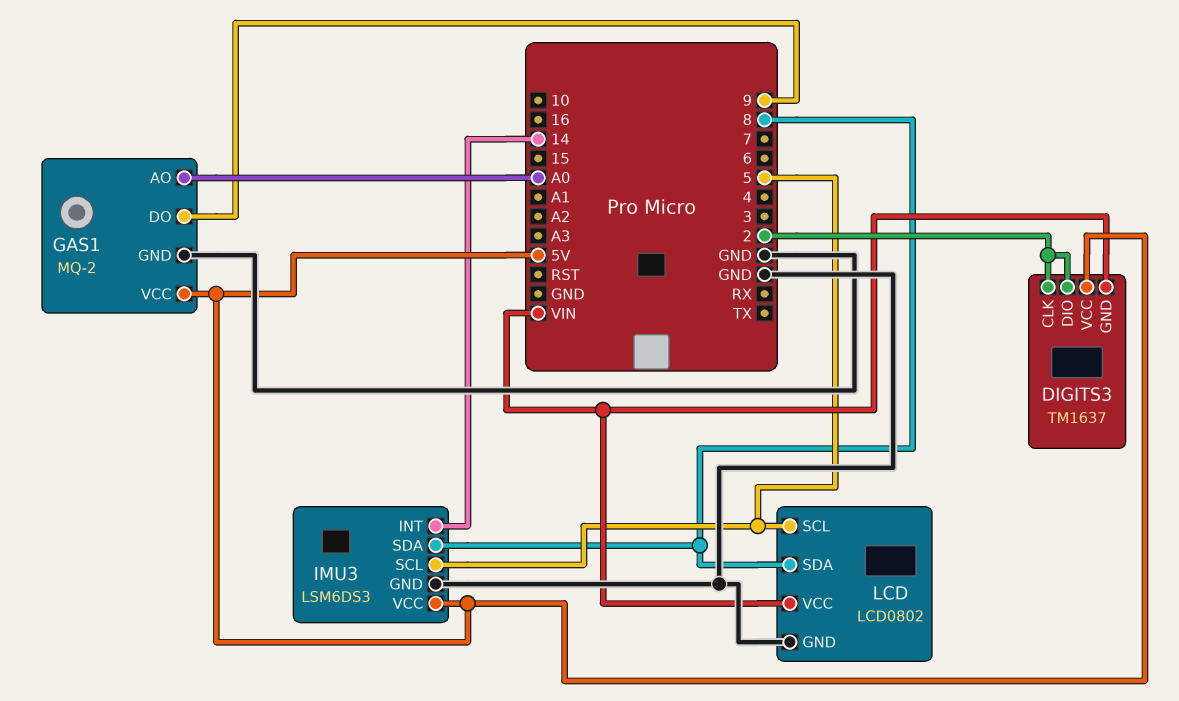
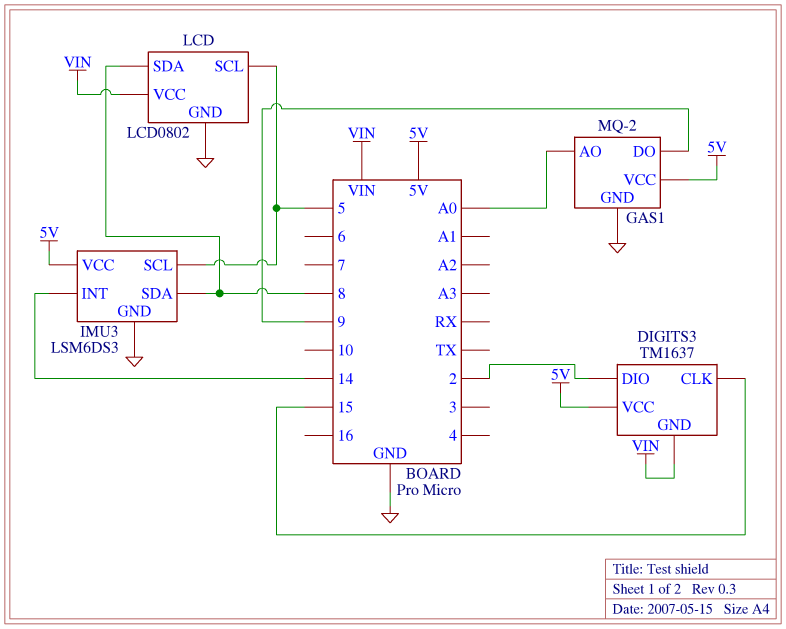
DIGITS3 pin CLK: 2 -> 15

